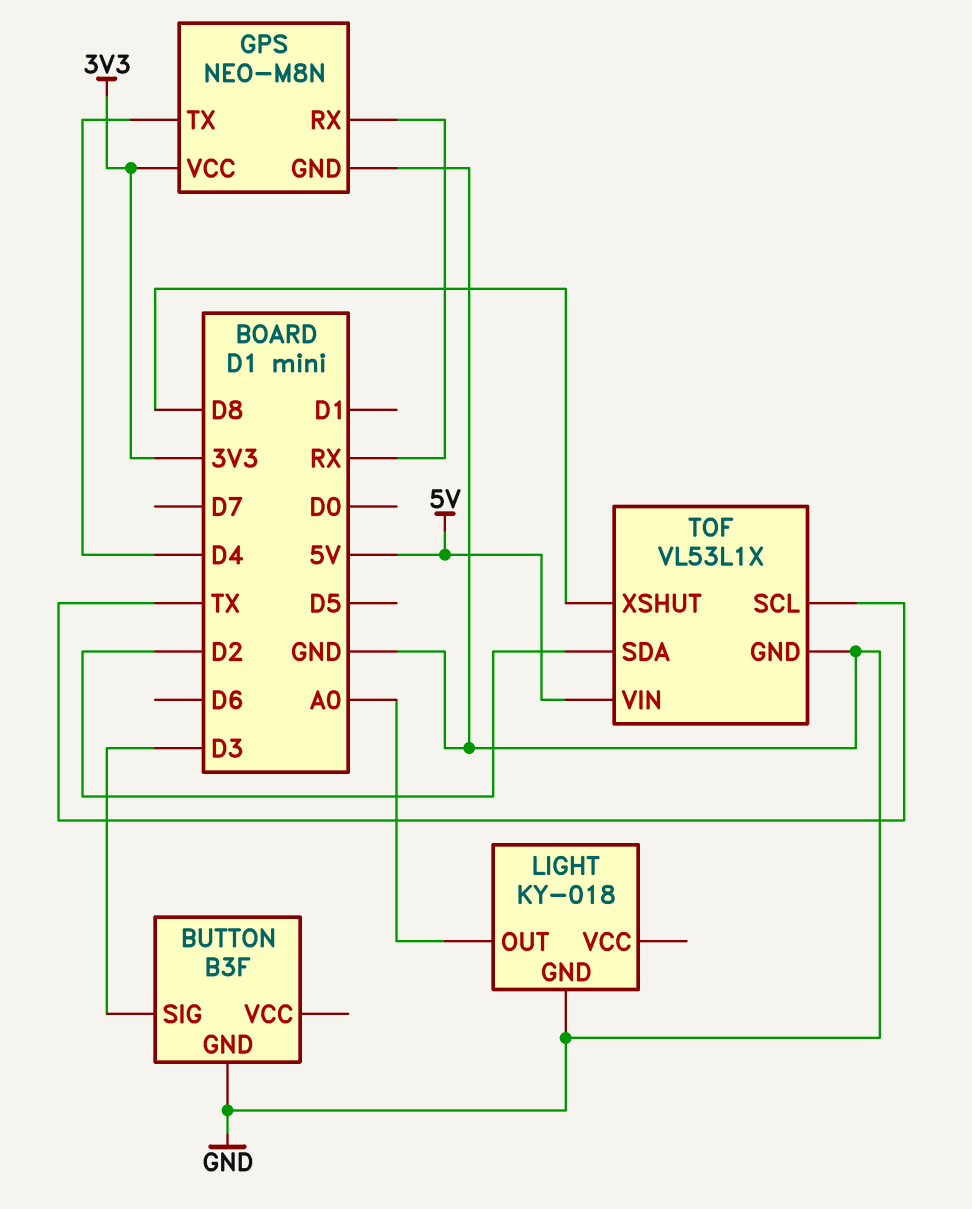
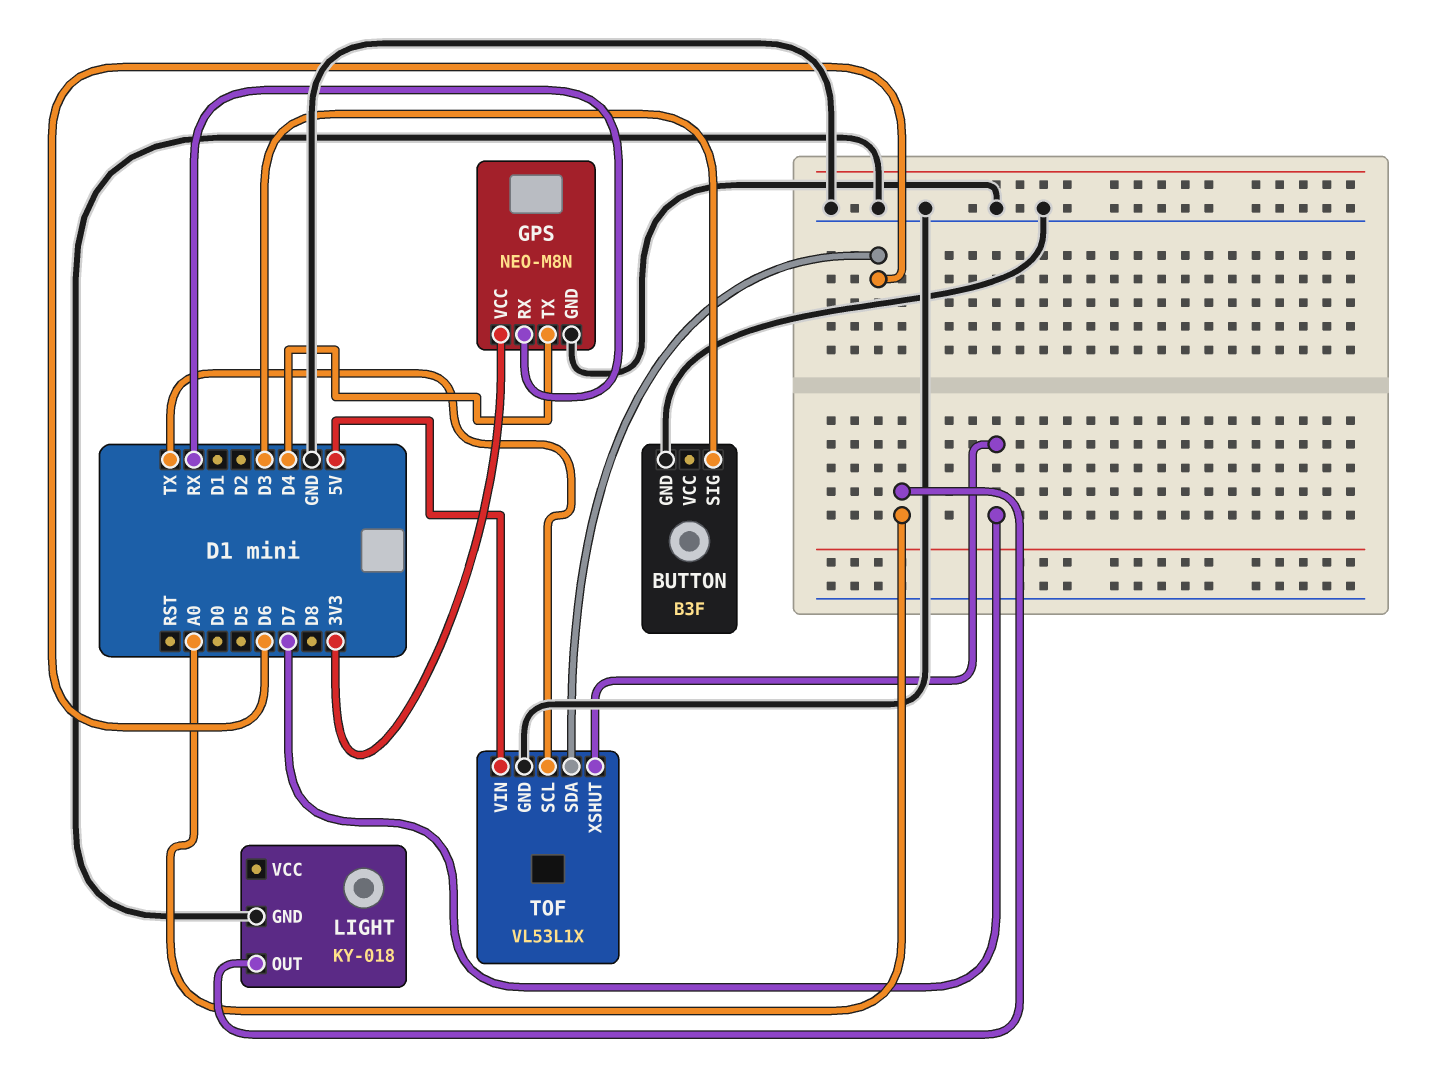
TOF pin SDA: D2 -> D6
TOF pin XSHUT: D8 -> D7

